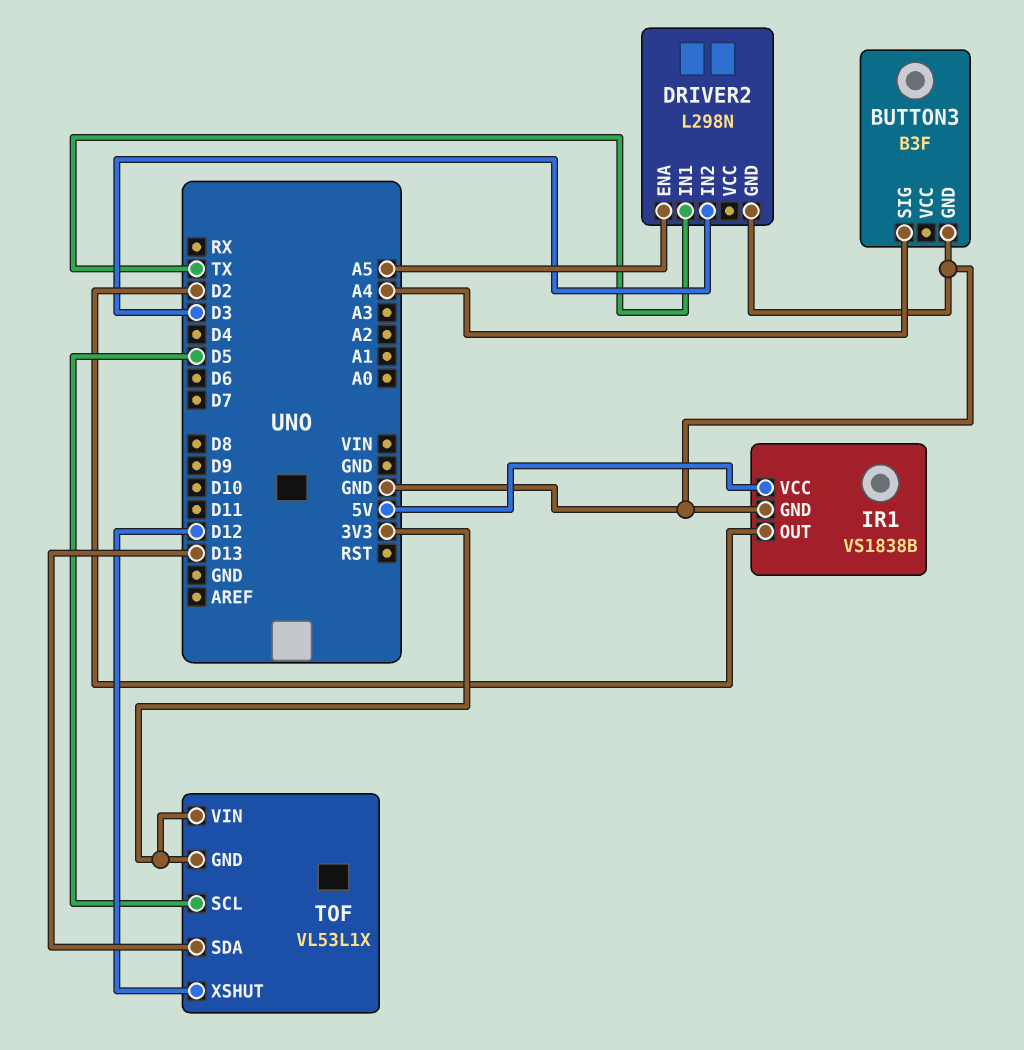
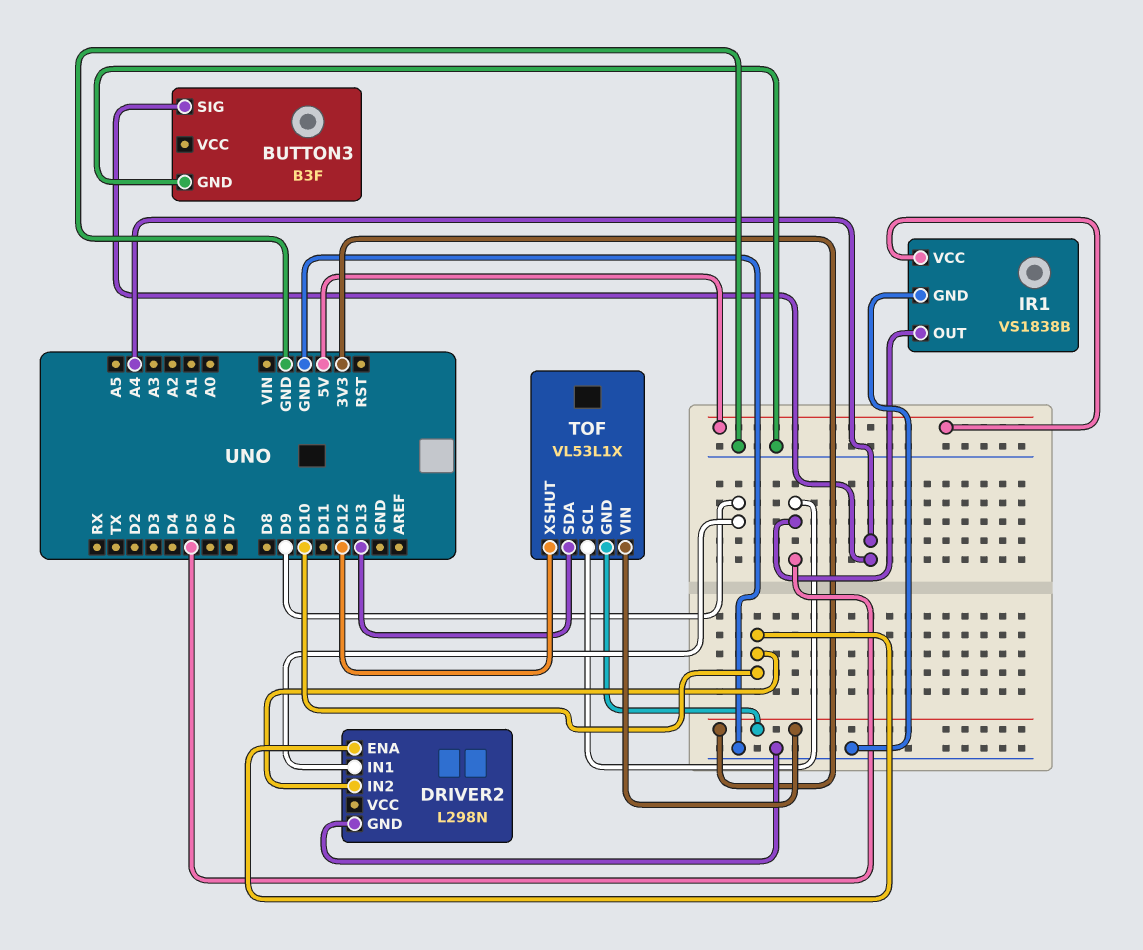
DRIVER2 pin ENA: A5 -> D10
DRIVER2 pin IN1: TX -> D9
DRIVER2 pin IN2: D3 -> D10
IR1 pin OUT: D2 -> D5

